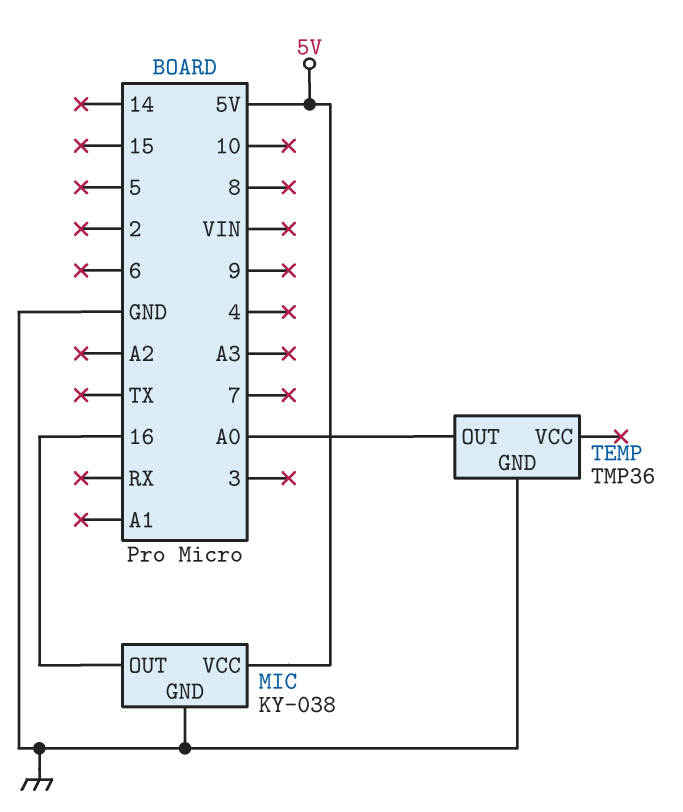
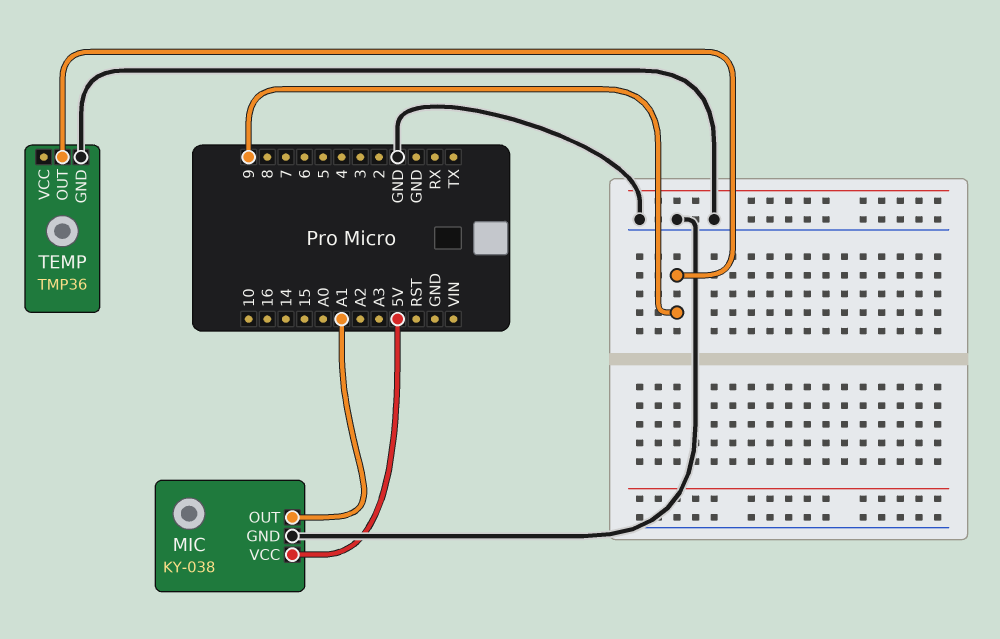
MIC pin OUT: 16 -> A1
TEMP pin OUT: A0 -> 9

